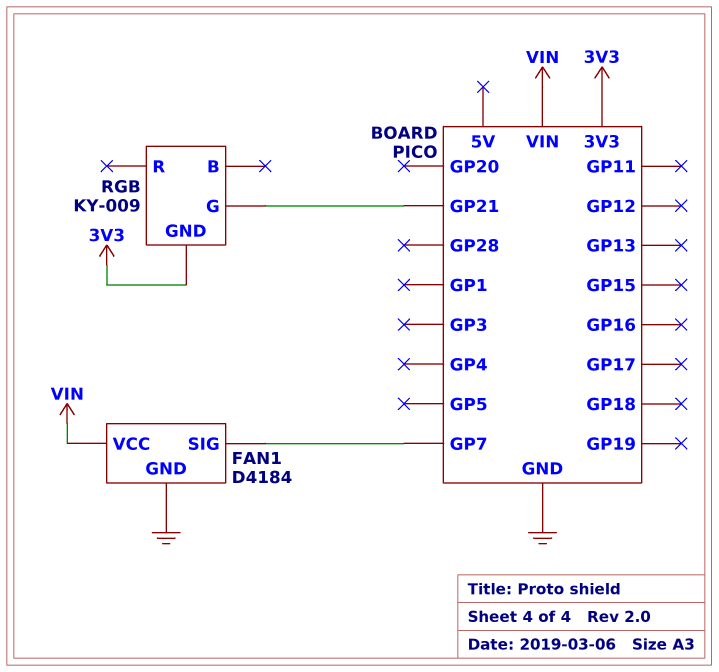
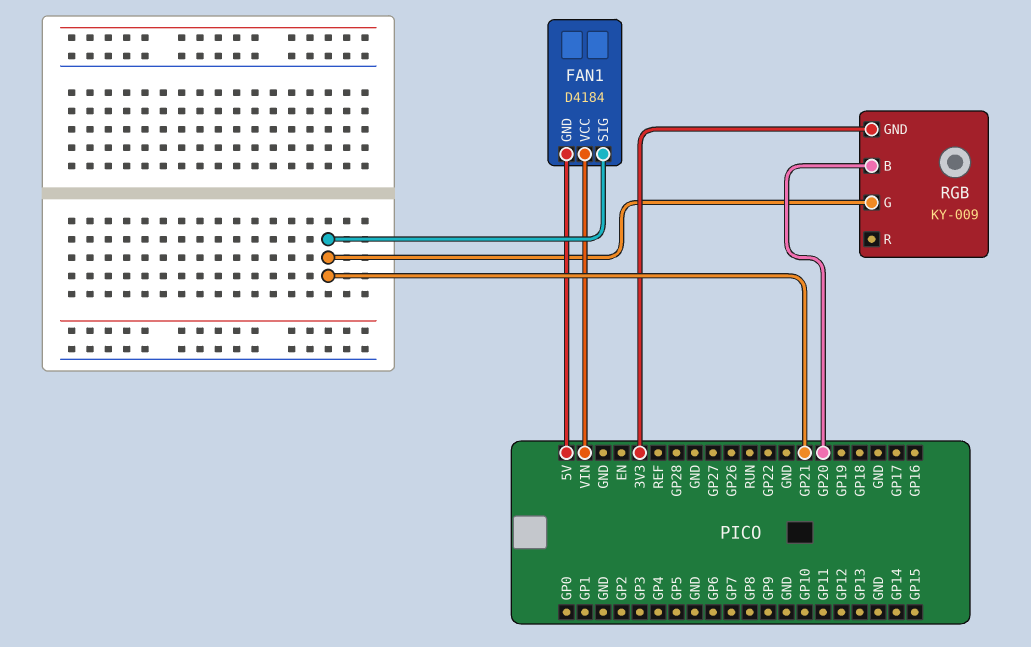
FAN1 pin GND: GND -> 5V
FAN1 pin SIG: GP7 -> GP21
RGB pin B: none -> GP20

